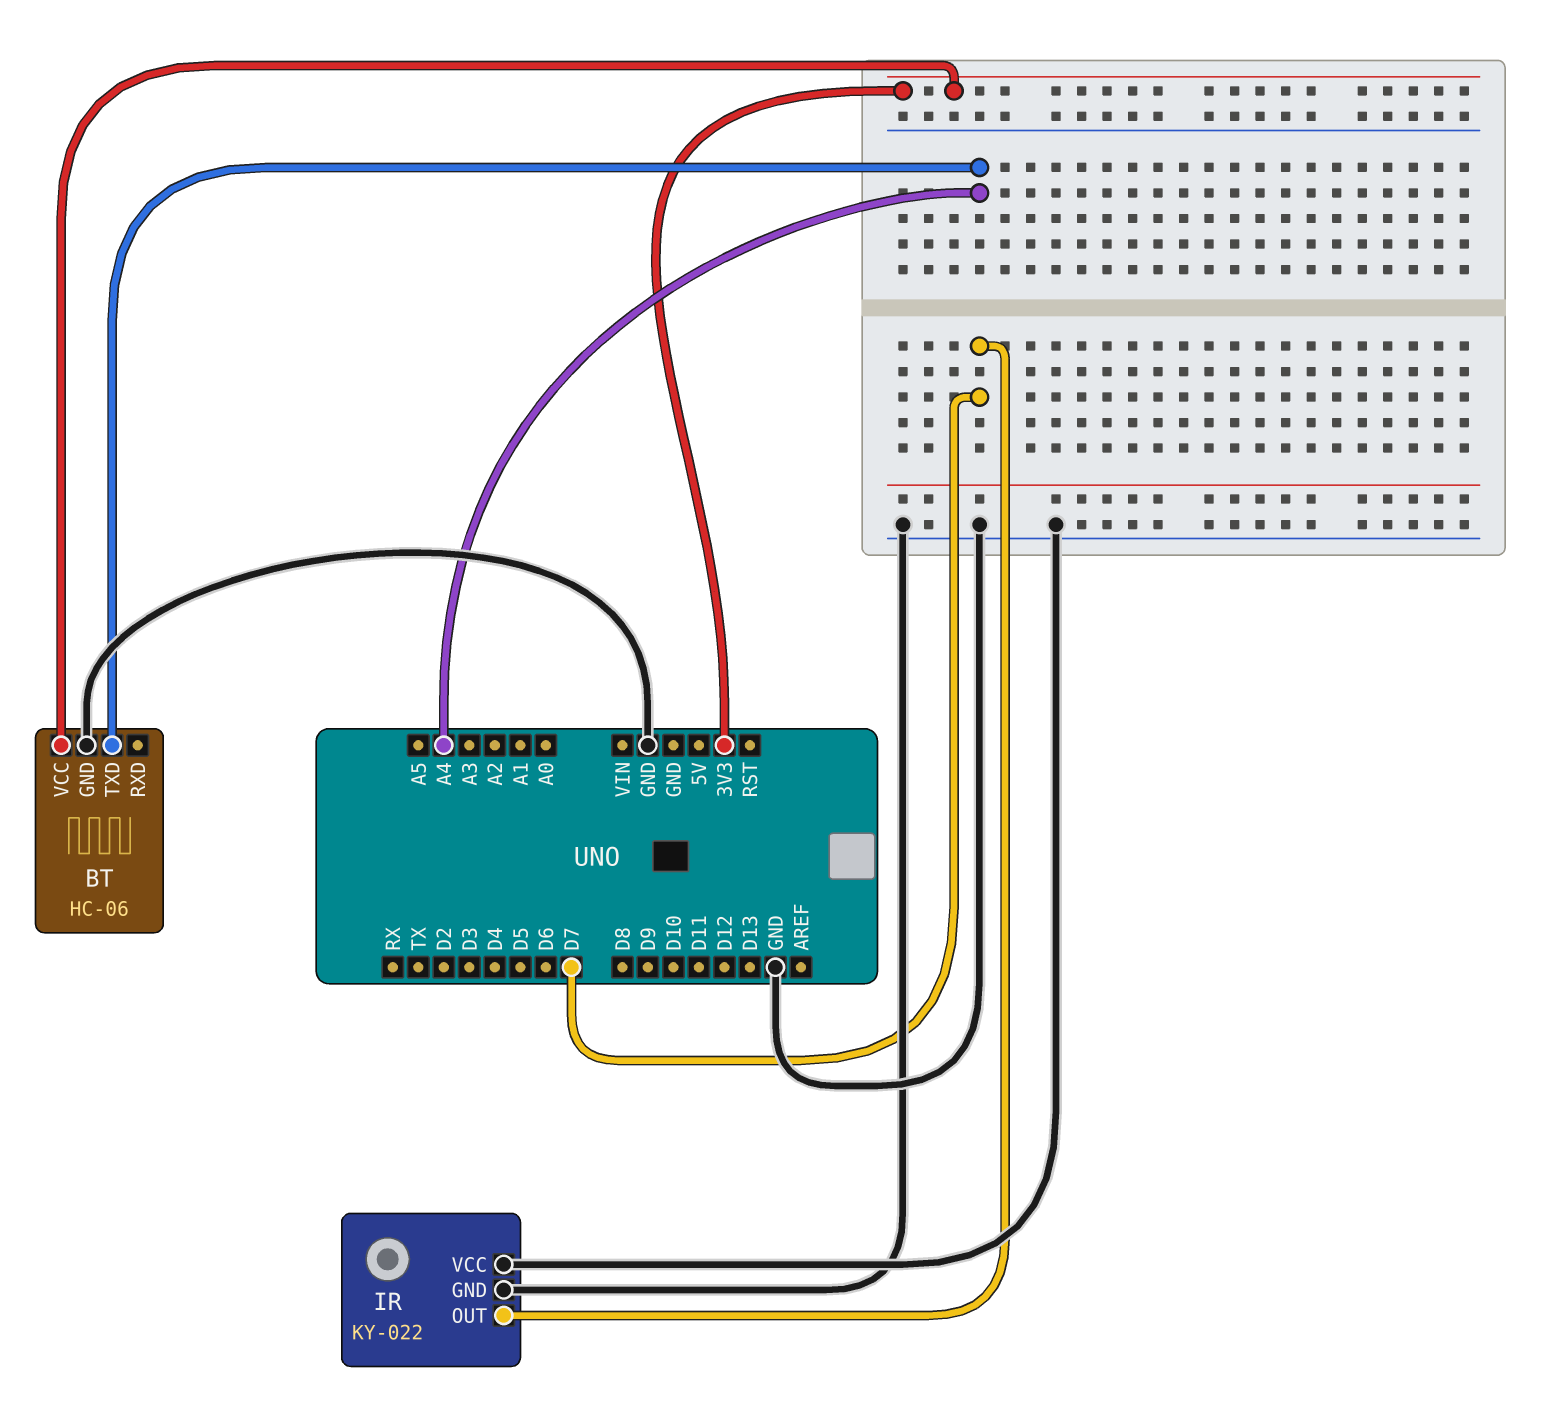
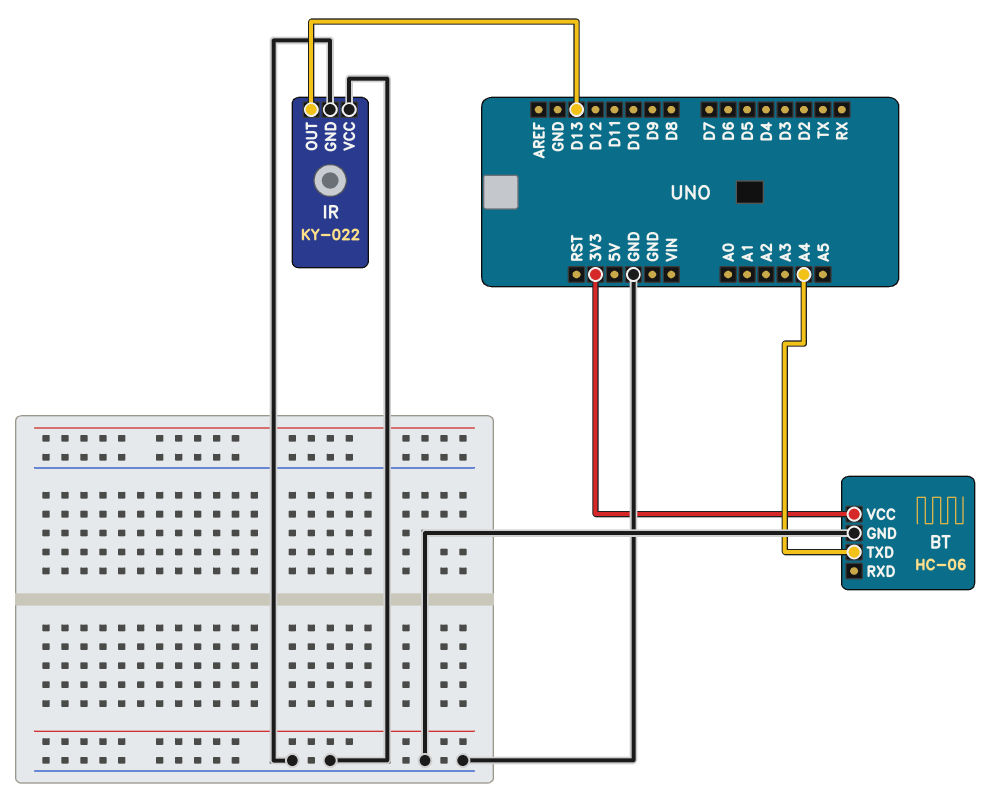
IR pin OUT: D7 -> D13

